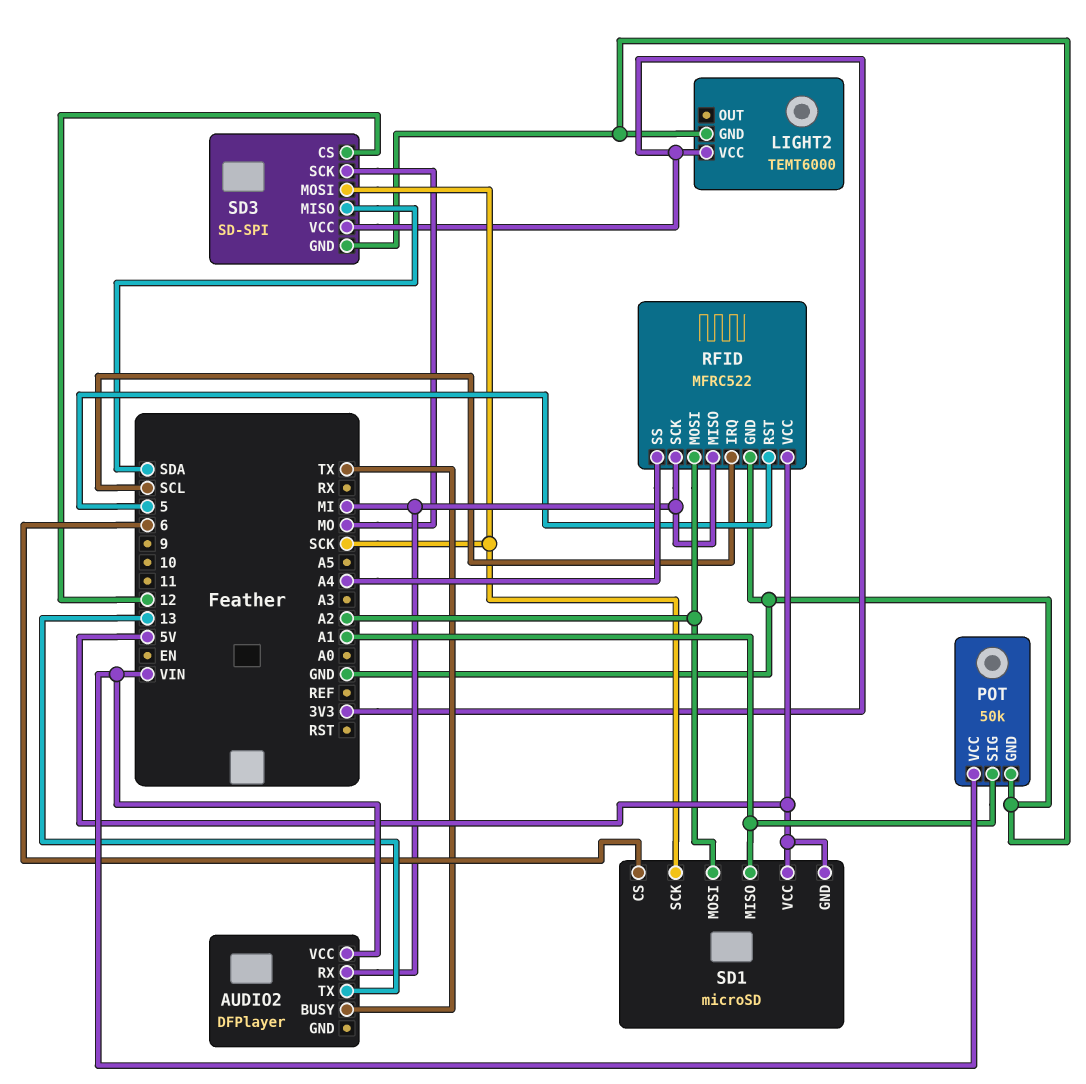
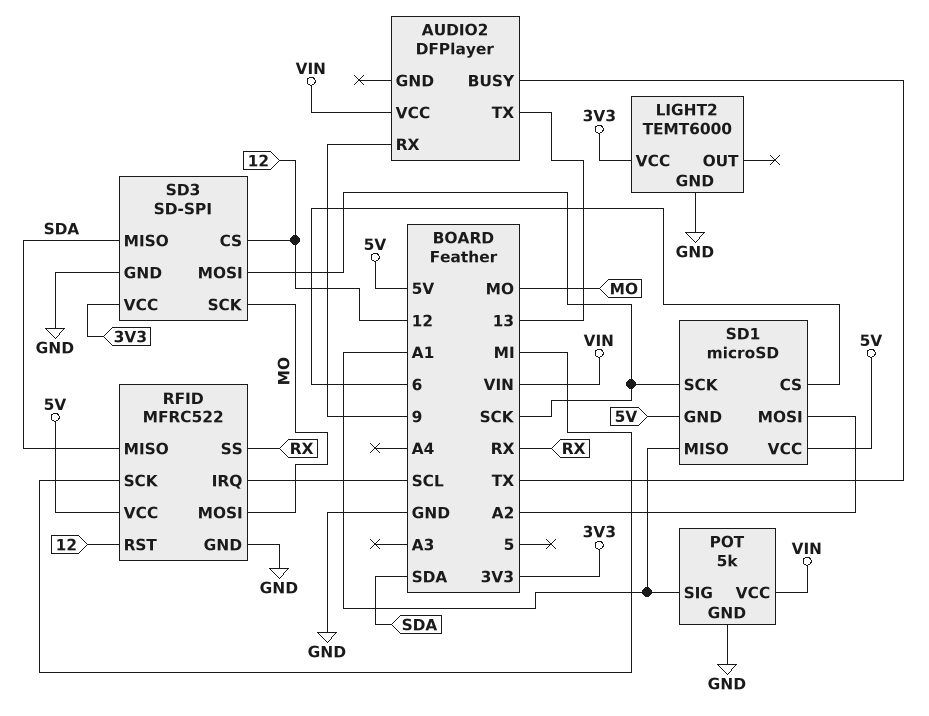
AUDIO2 pin RX: MI -> 9
POT: 50k -> 5k
RFID pin MISO: MI -> SDA
RFID pin MOSI: A2 -> MO
RFID pin RST: 5 -> 12
RFID pin SS: A4 -> RX

